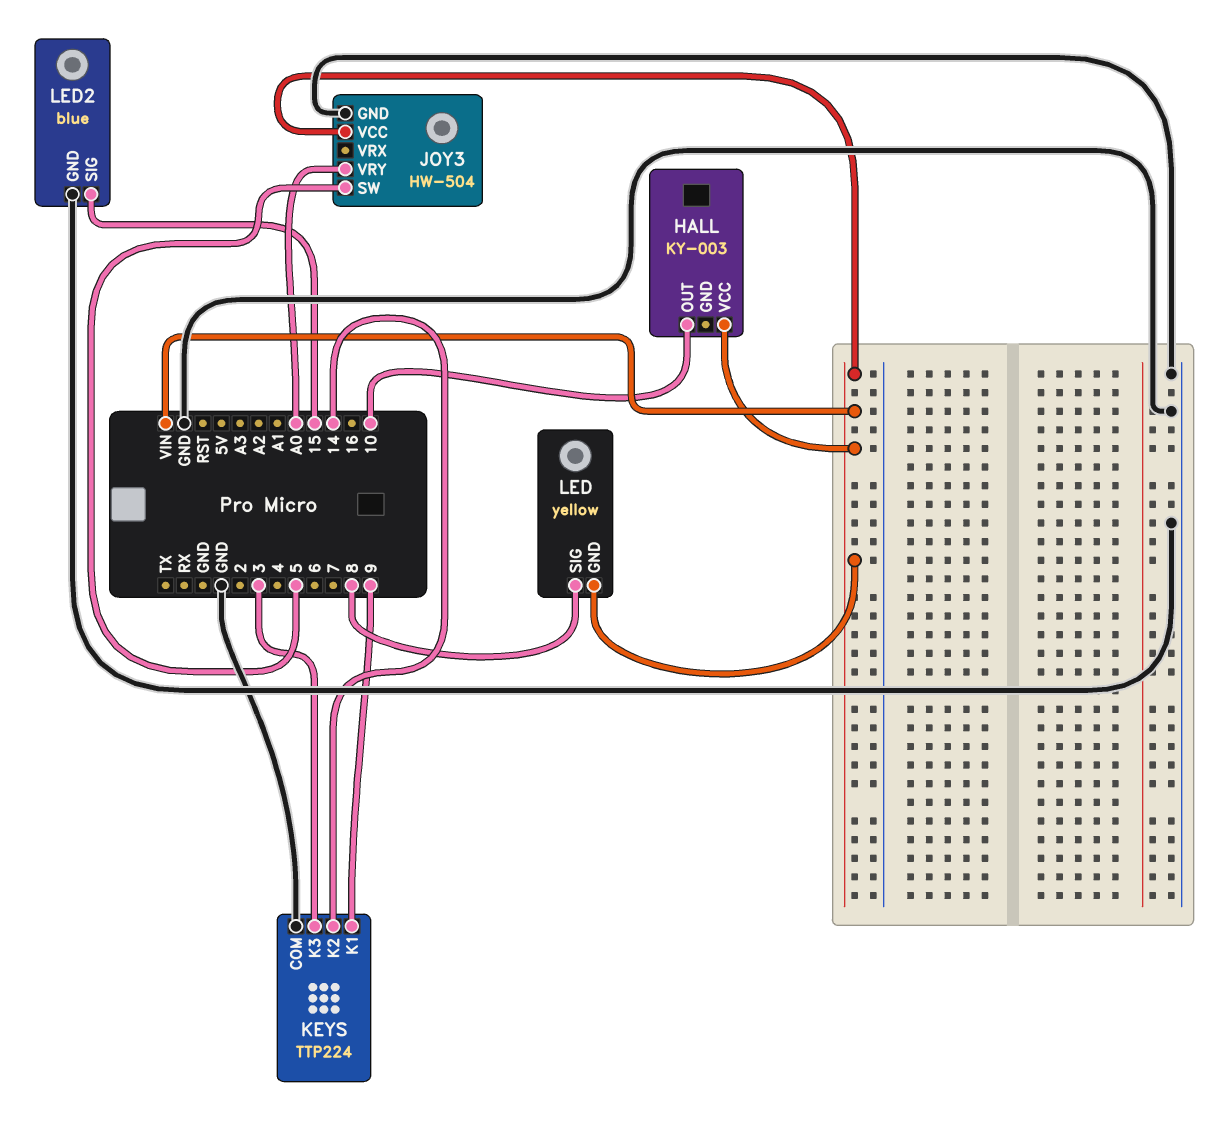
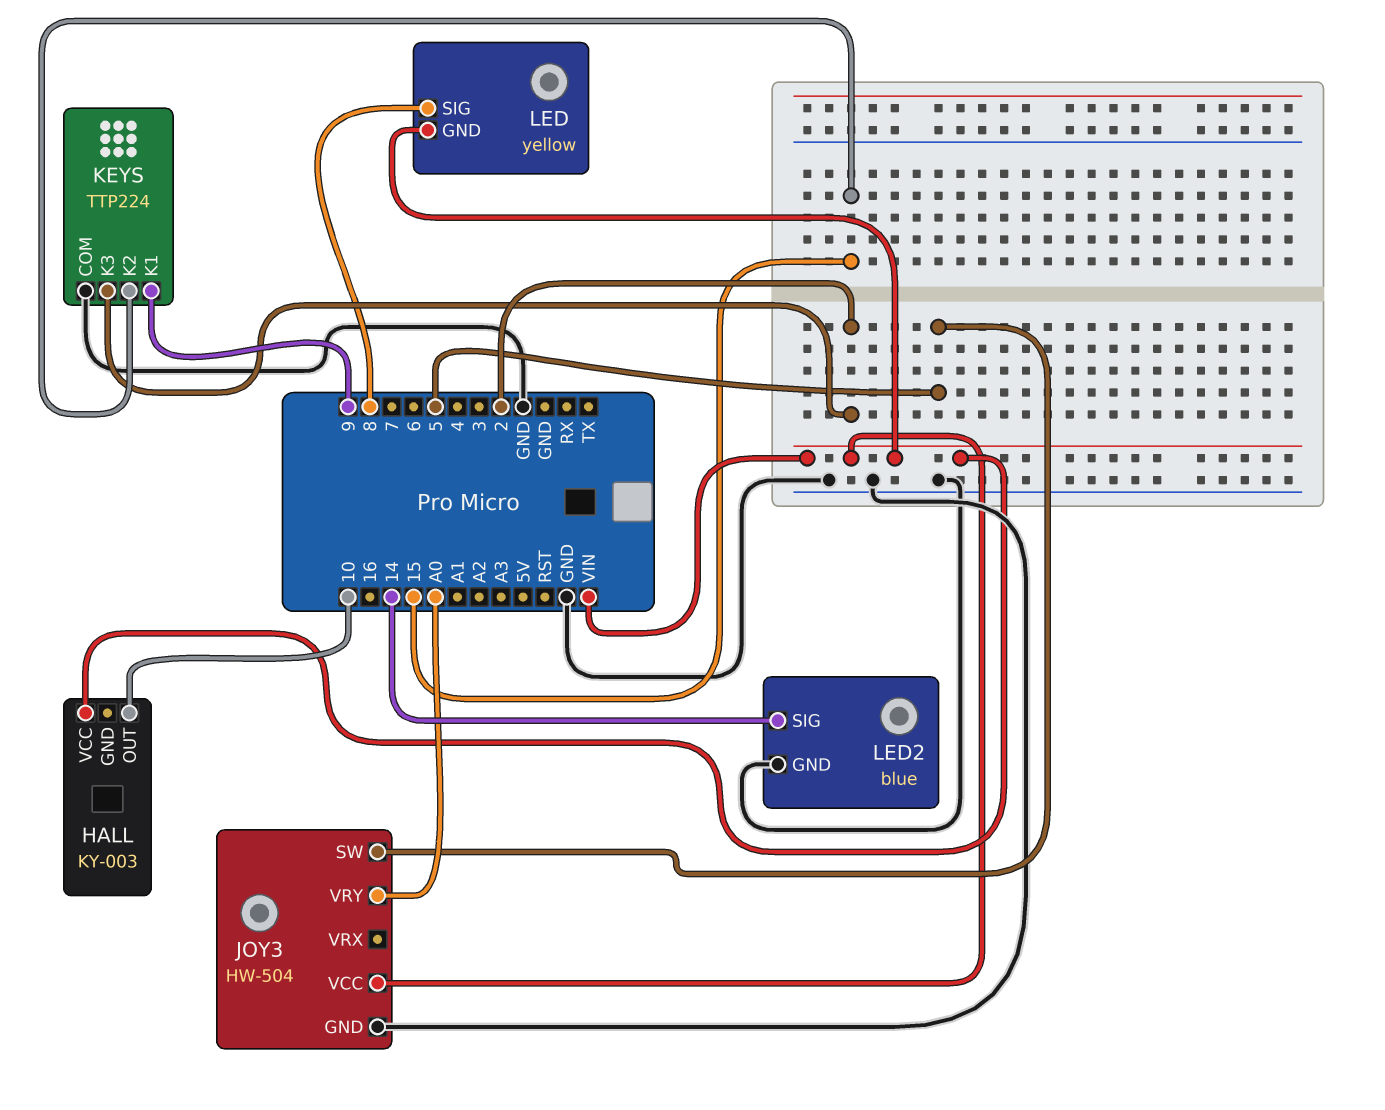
KEYS pin K2: 14 -> 15
KEYS pin K3: 3 -> 2
LED2 pin SIG: 15 -> 14

